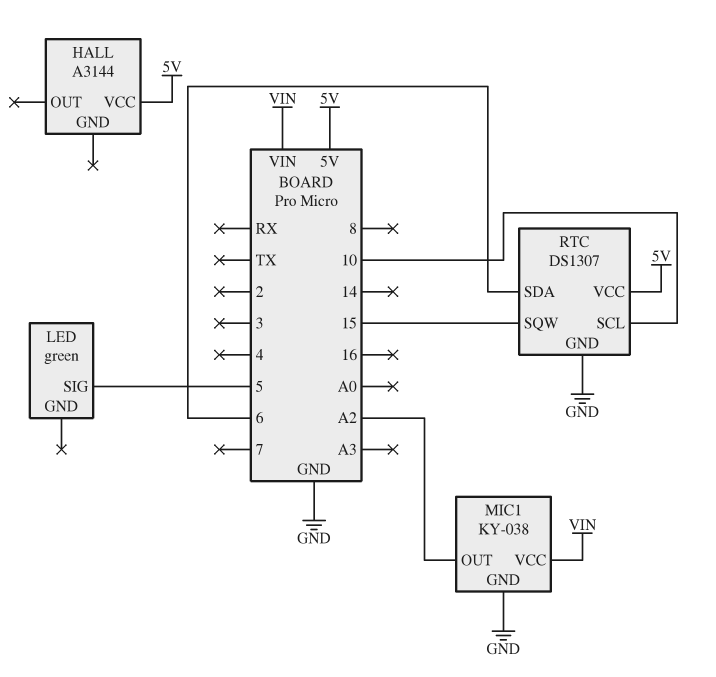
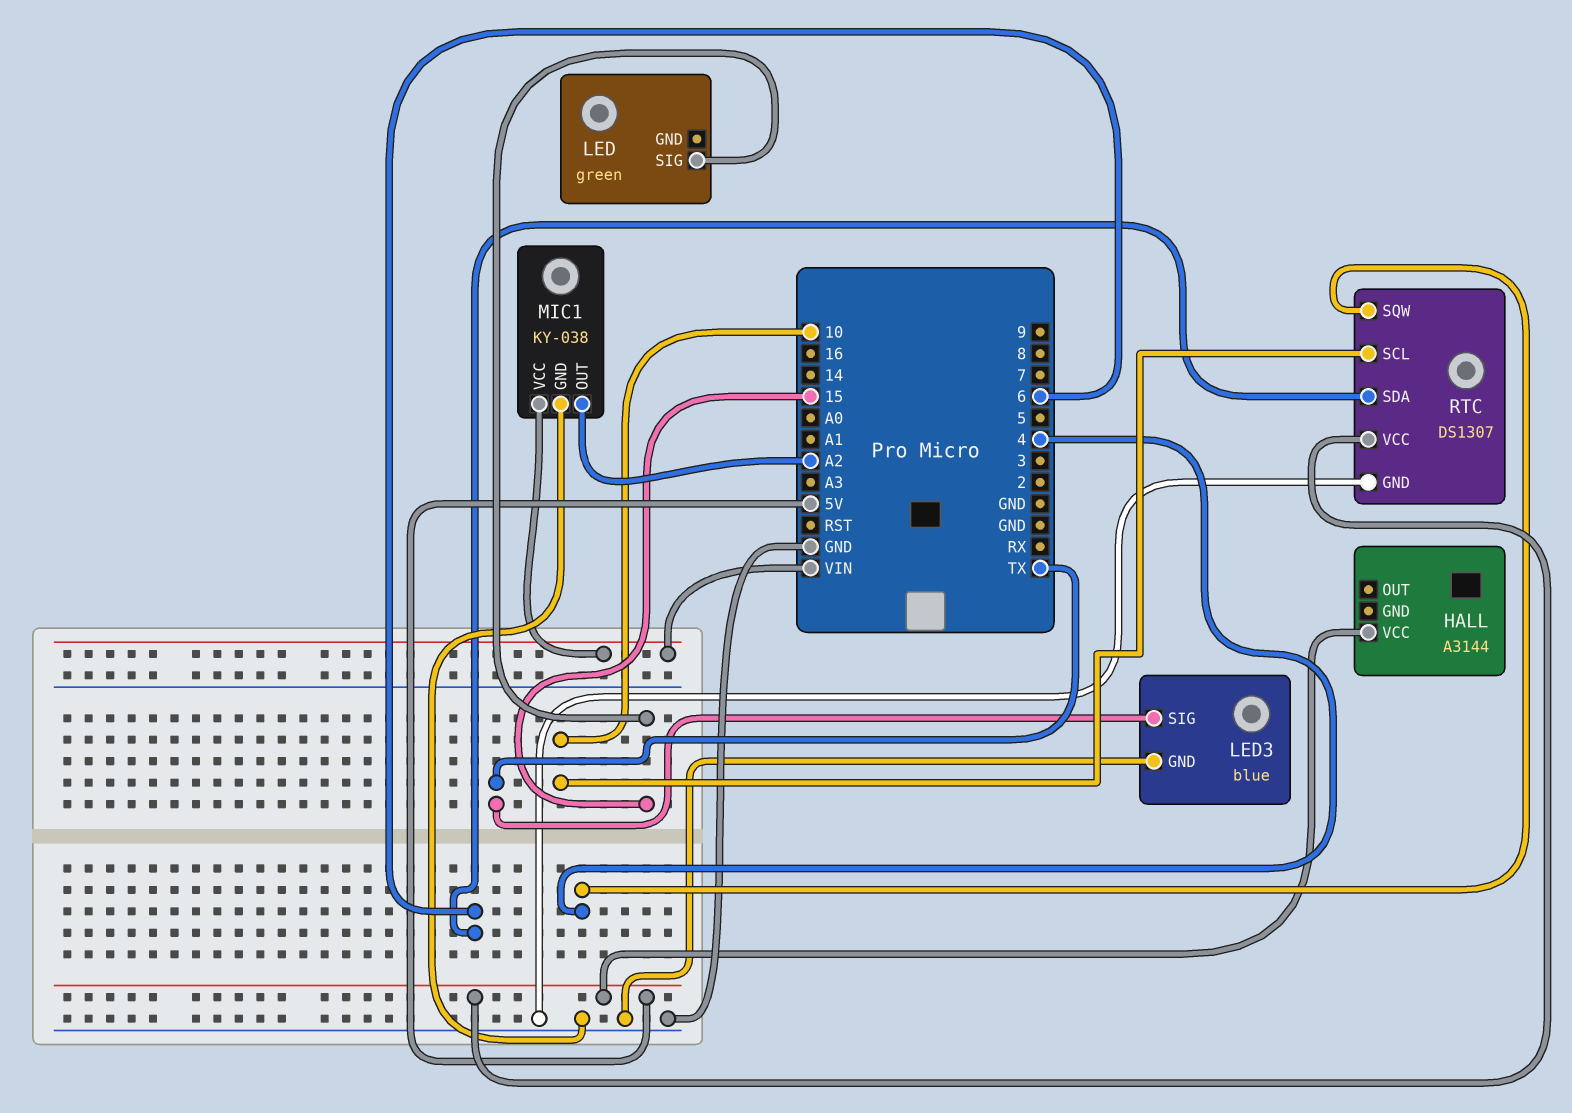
LED pin SIG: 5 -> 15
LED3: none -> blue
LED3 pin GND: none -> GND
LED3 pin SIG: none -> TX
RTC pin SQW: 15 -> 4

